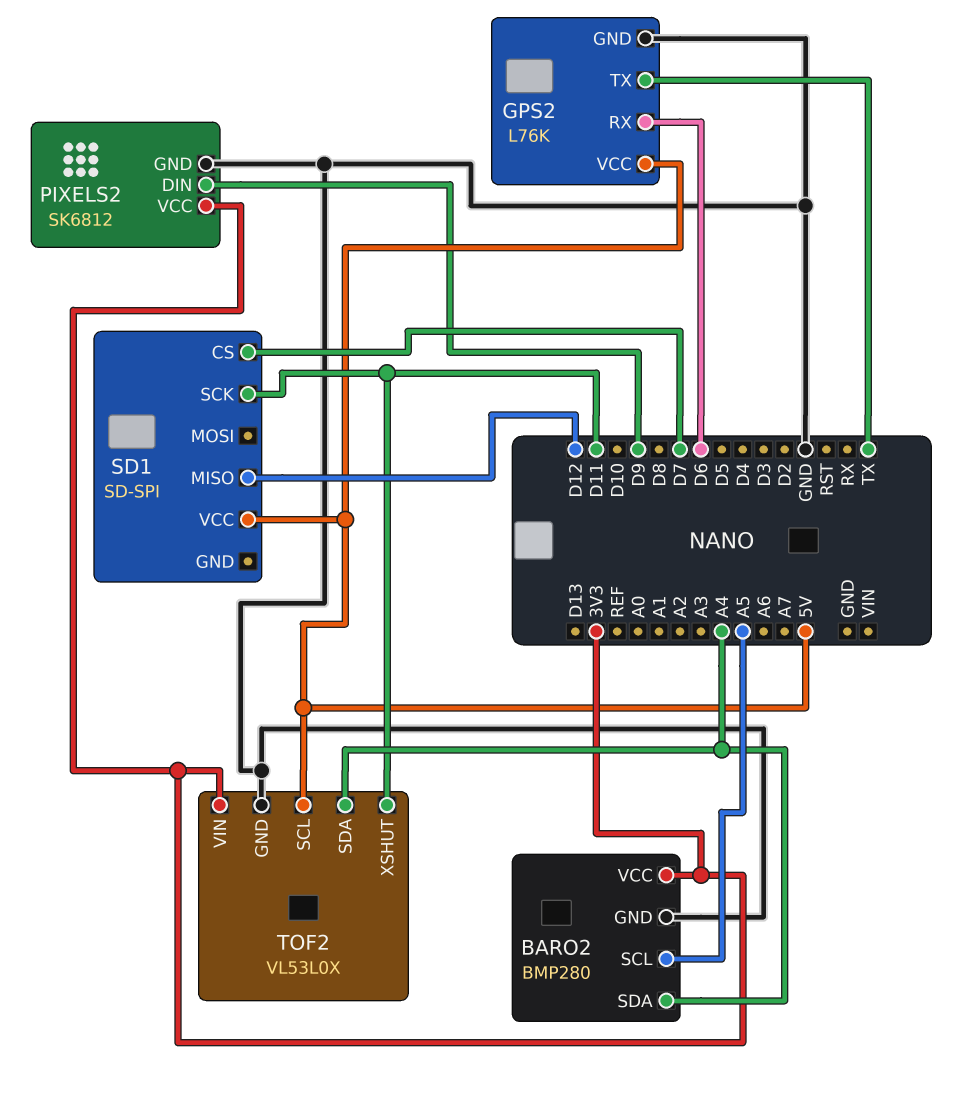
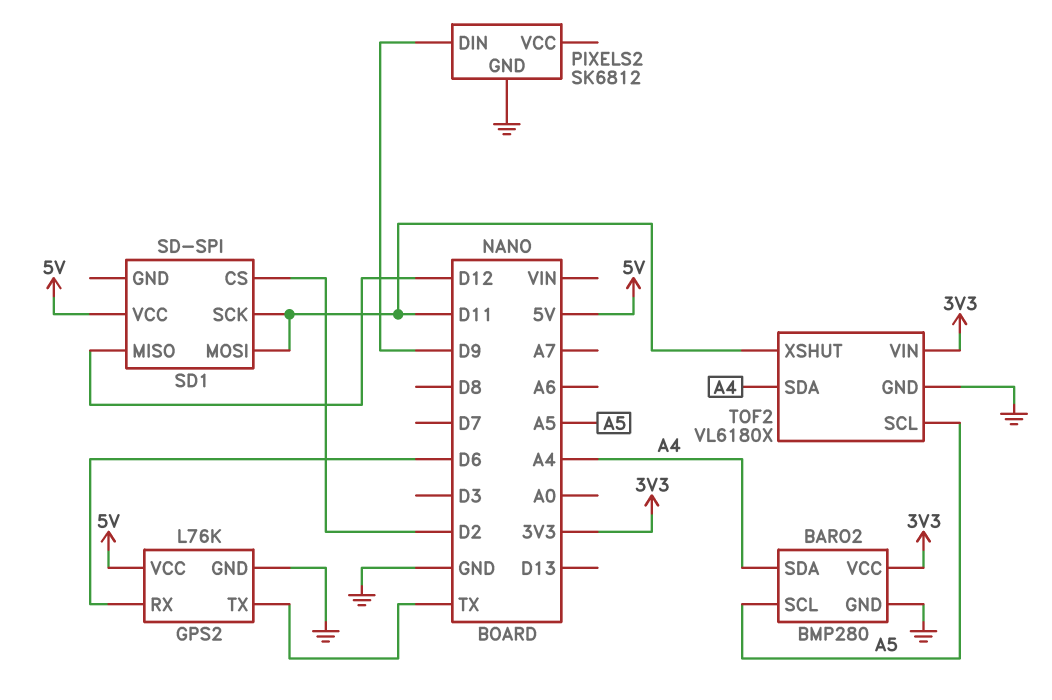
PIXELS2 pin VCC: 3V3 -> none
SD1 pin CS: D7 -> D2
SD1 pin MOSI: none -> D11
TOF2: VL53L0X -> VL6180X
TOF2 pin SCL: 5V -> A5

